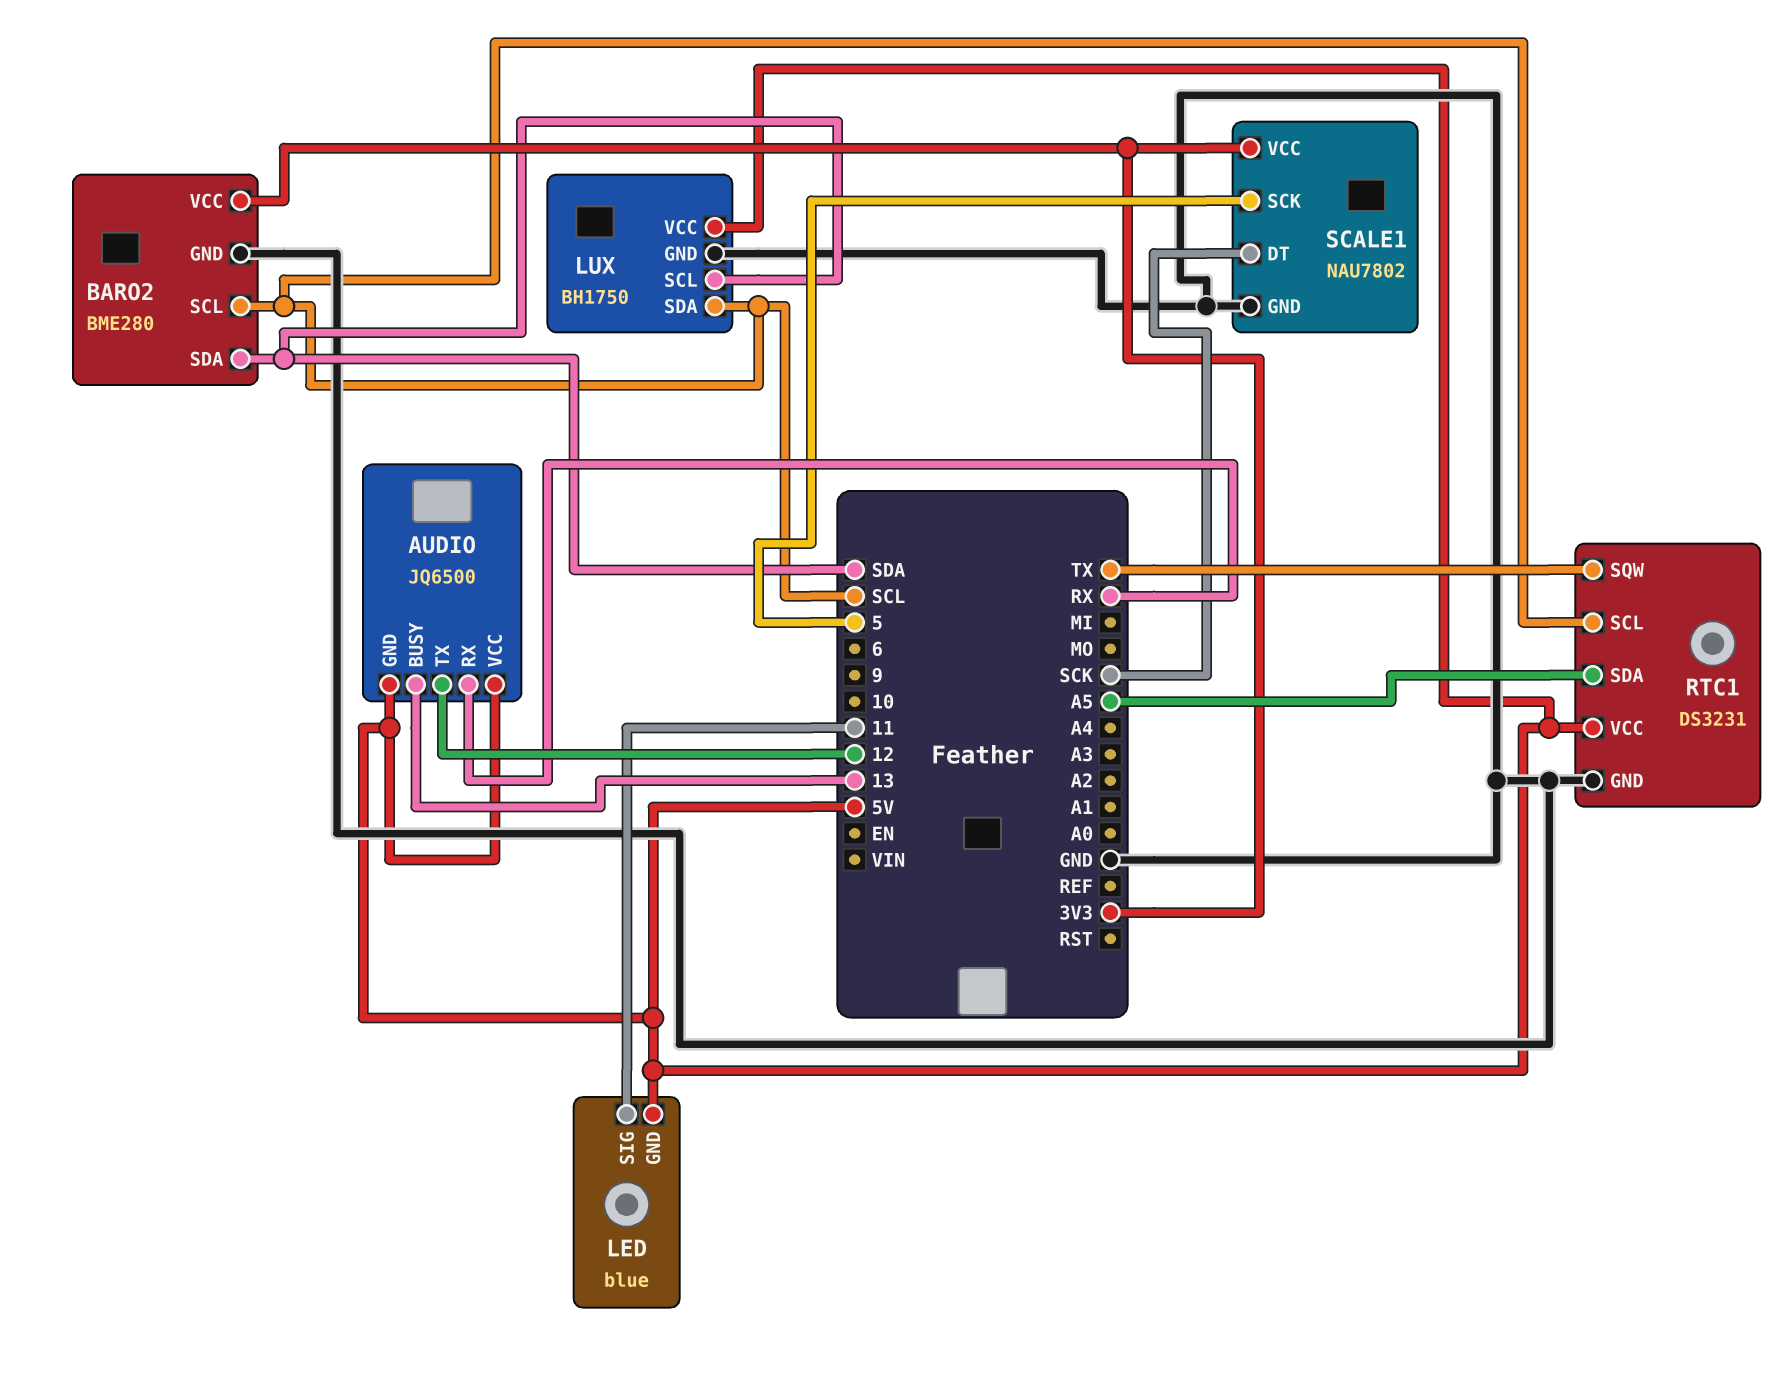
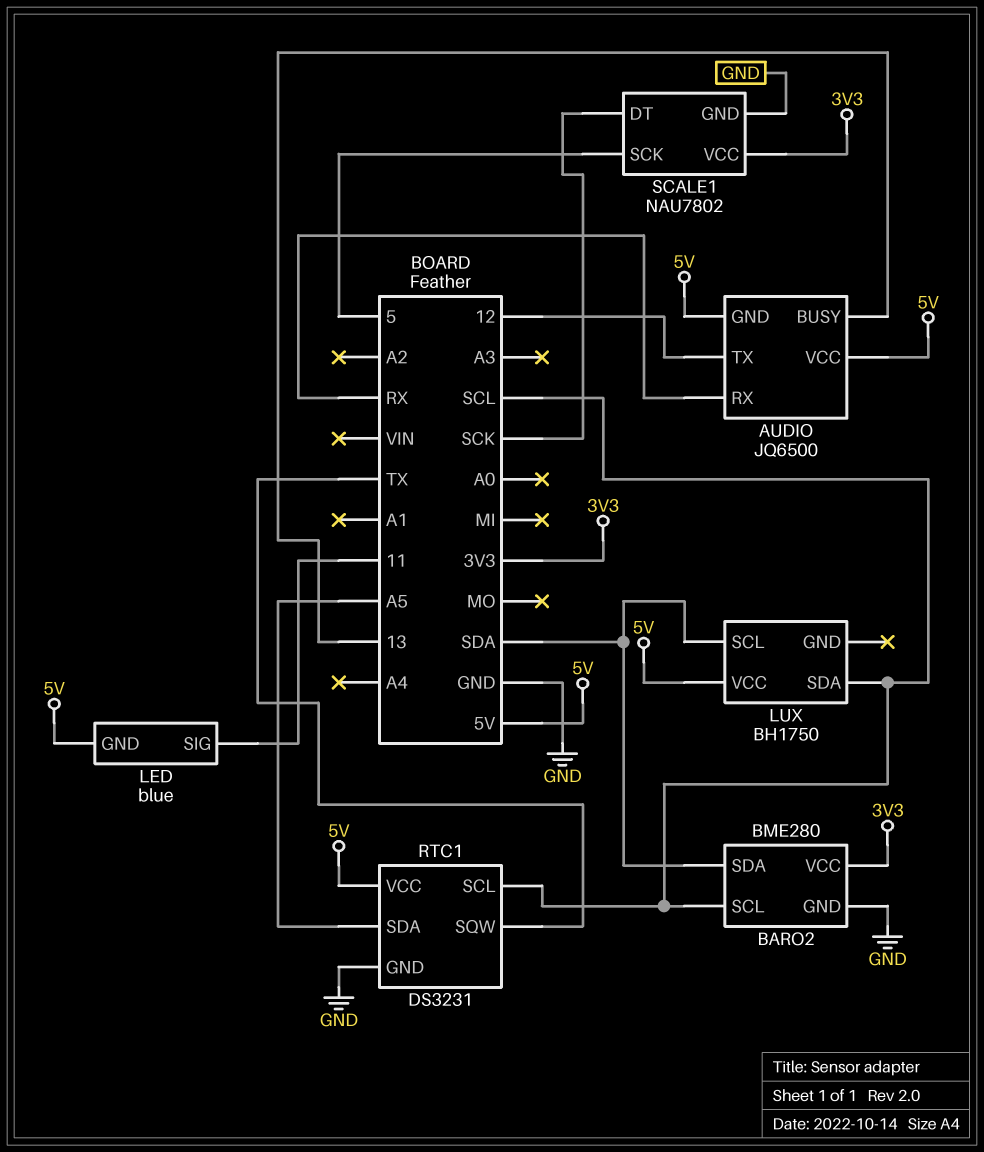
LUX pin GND: GND -> none

